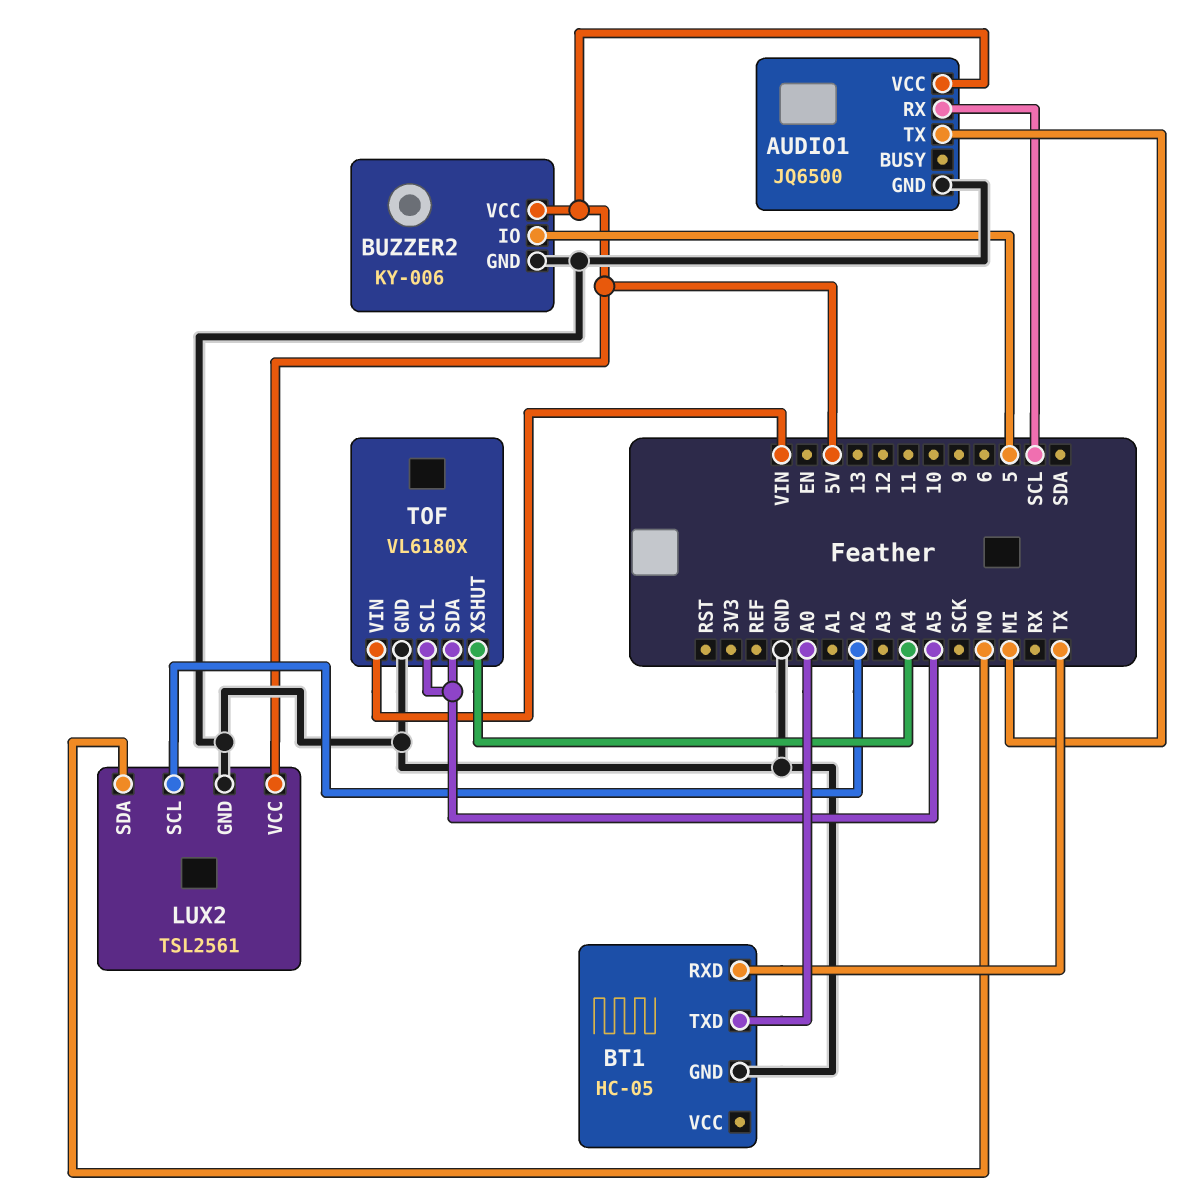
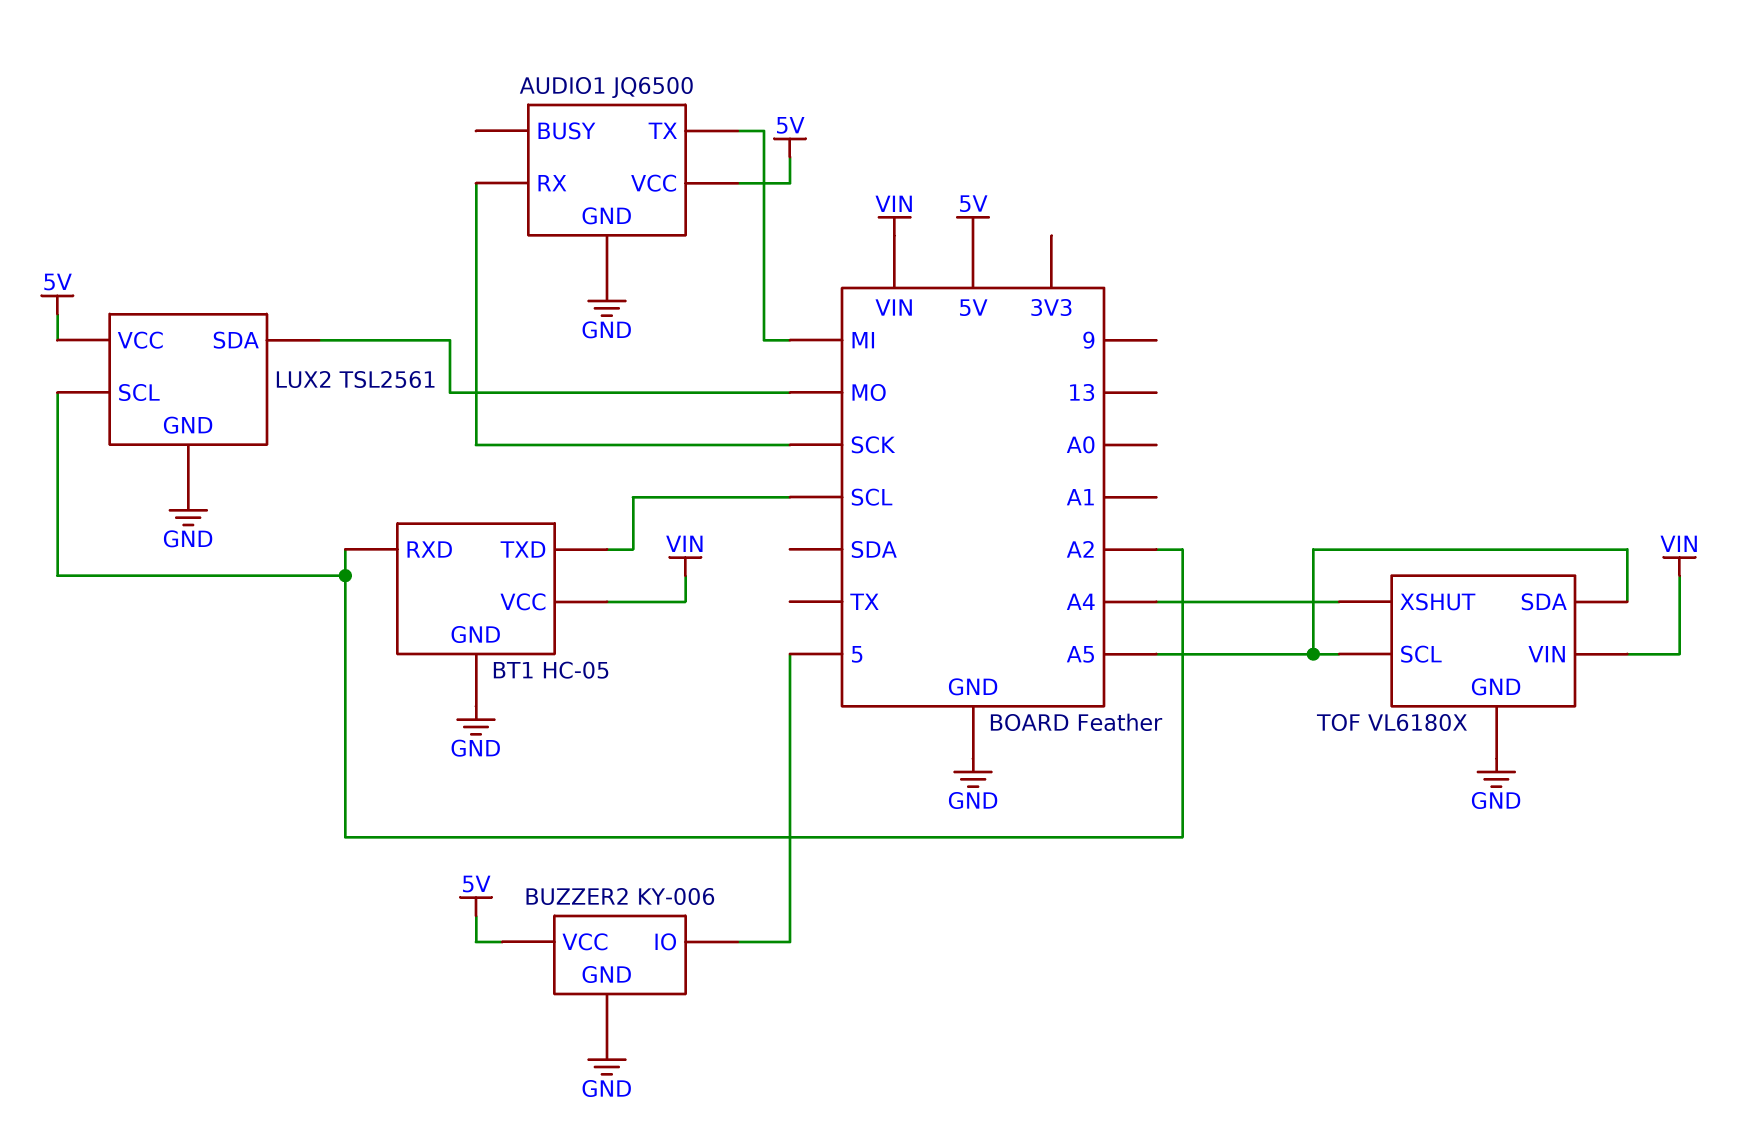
AUDIO1 pin RX: SCL -> SCK
BT1 pin RXD: TX -> A2
BT1 pin TXD: A0 -> SCL
BT1 pin VCC: none -> VIN

